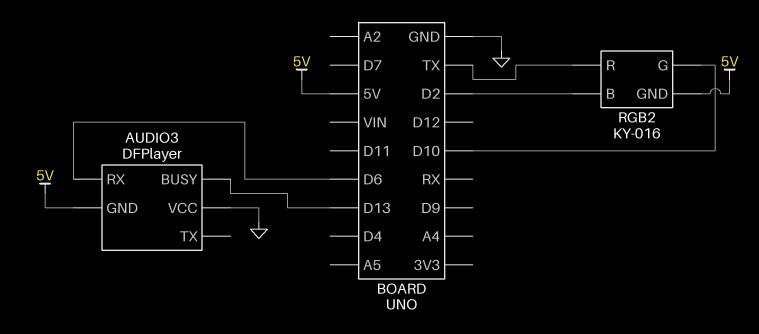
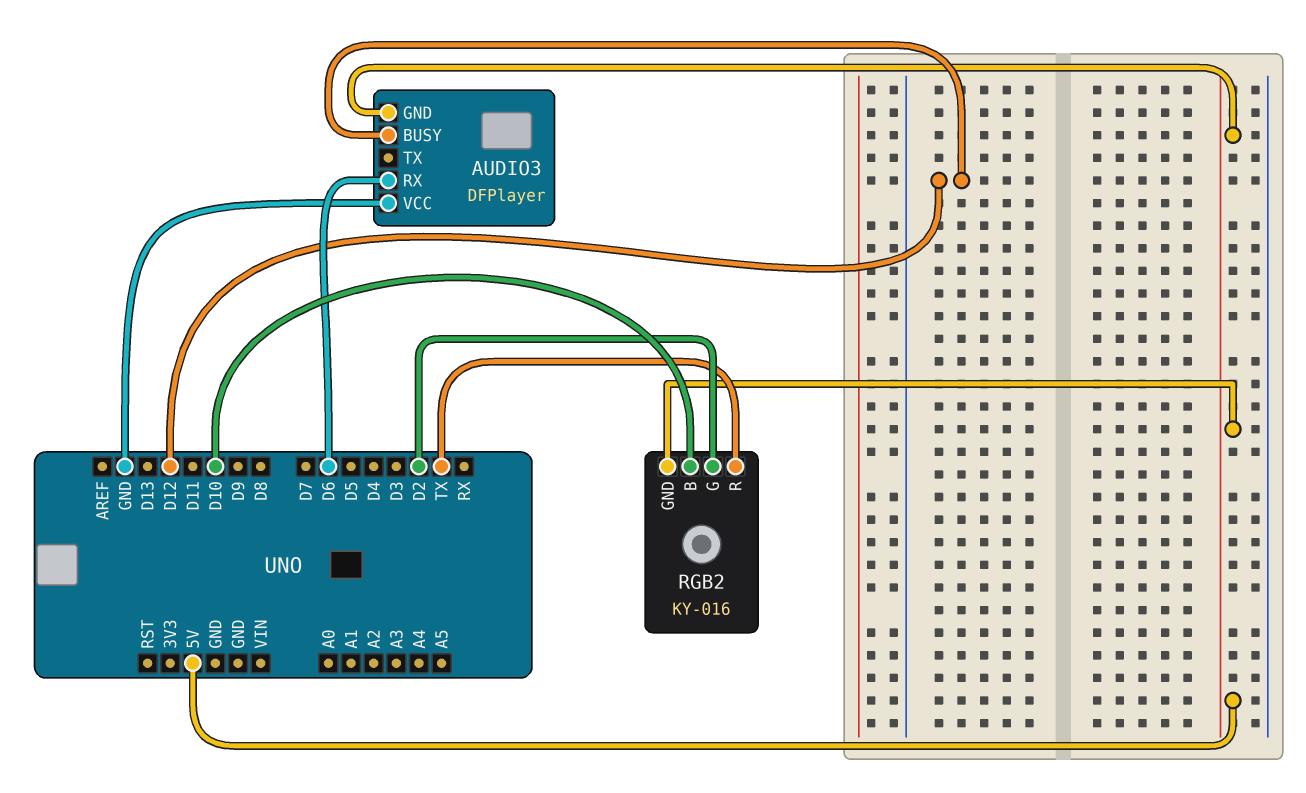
AUDIO3 pin BUSY: D13 -> D12
RGB2 pin B: D2 -> D10
RGB2 pin G: D10 -> D2

